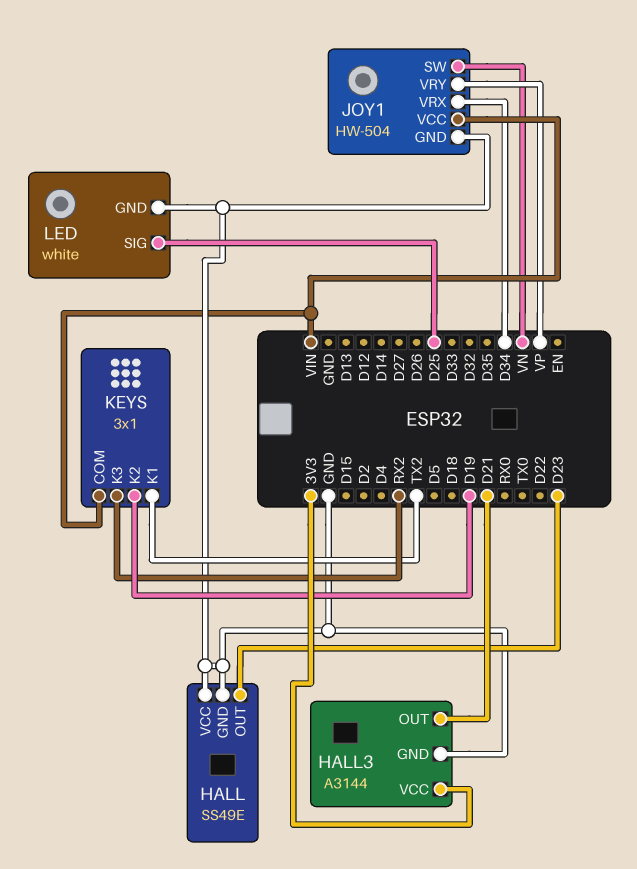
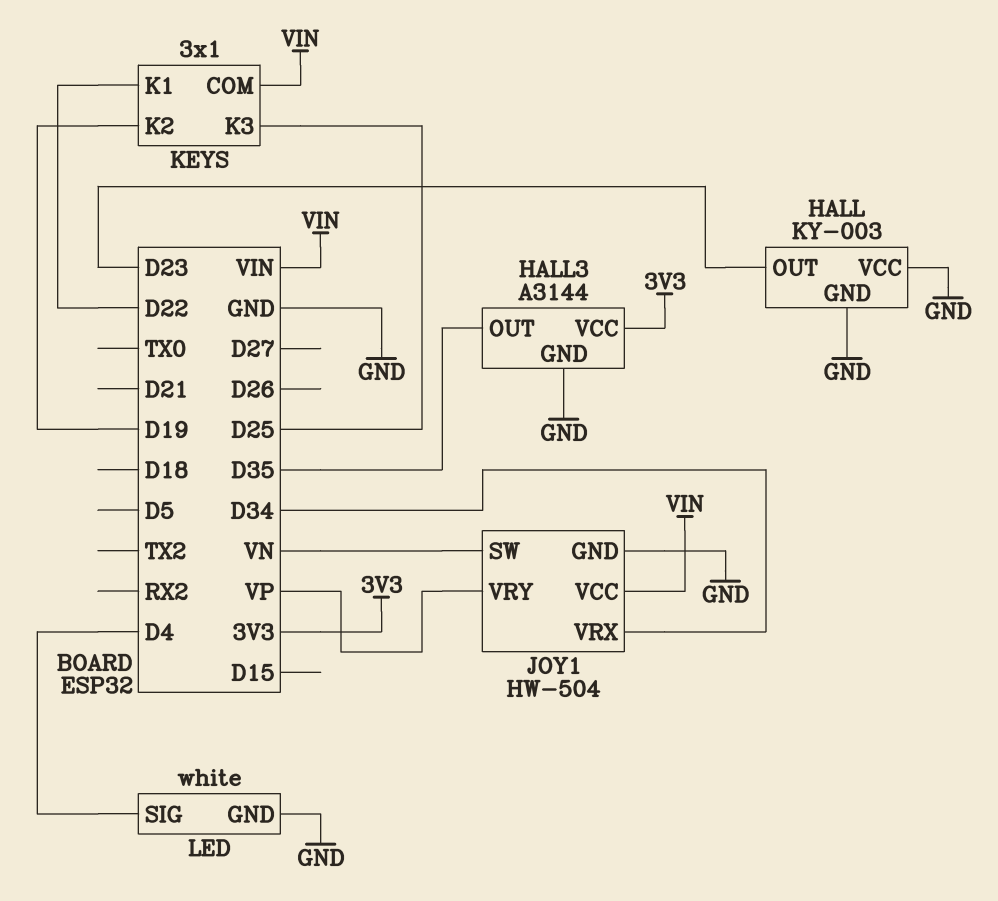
HALL: SS49E -> KY-003
HALL3 pin OUT: D21 -> D35
KEYS pin K1: TX2 -> D22
KEYS pin K3: RX2 -> D25
LED pin SIG: D25 -> D4

